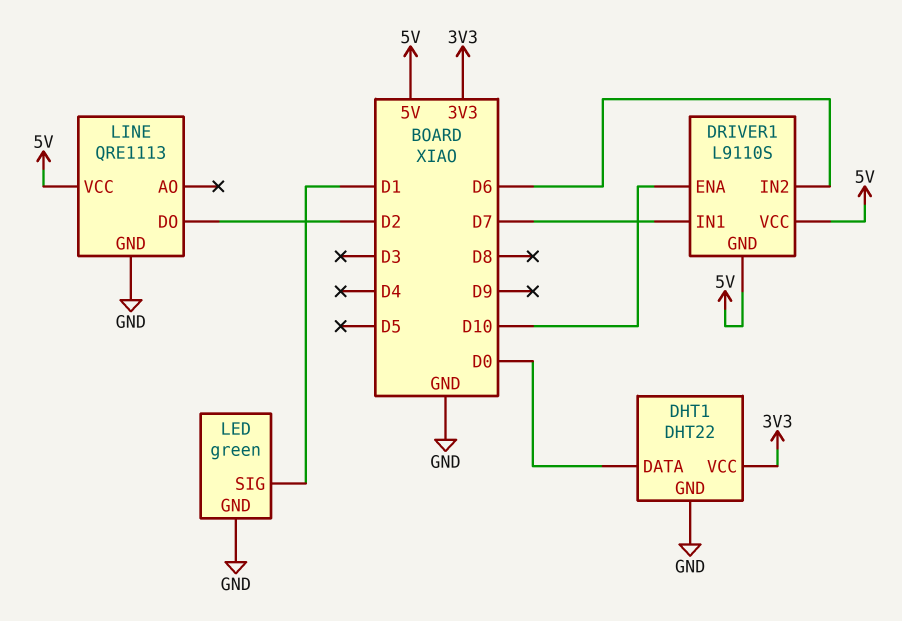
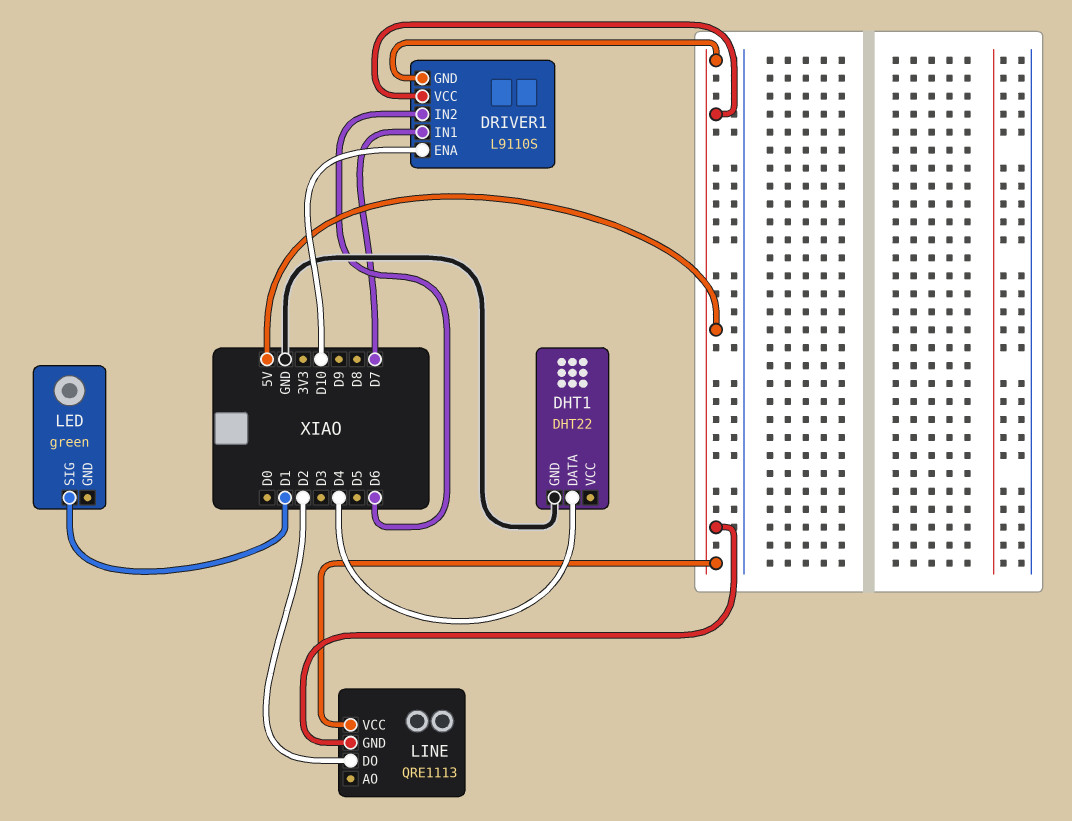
DHT1 pin DATA: D0 -> D4
DHT1 pin VCC: 3V3 -> none
LED pin GND: GND -> none
LINE pin GND: GND -> 5V

